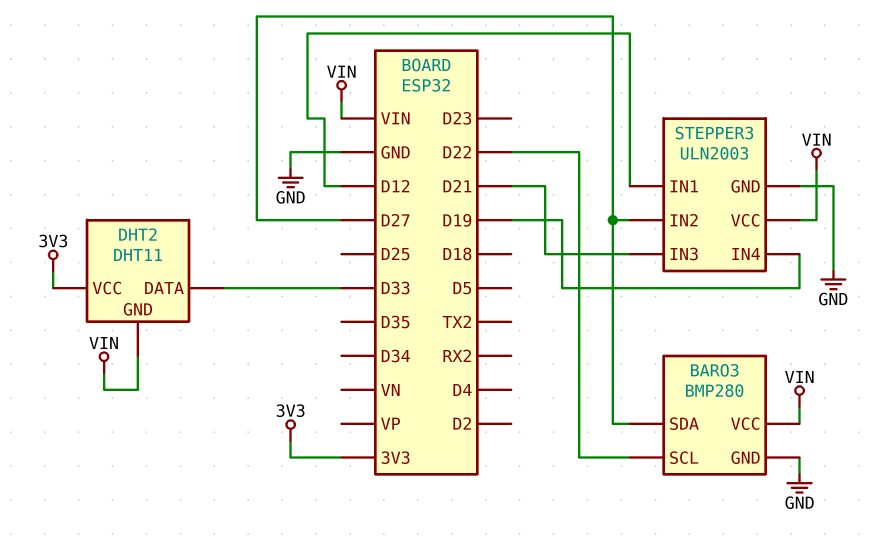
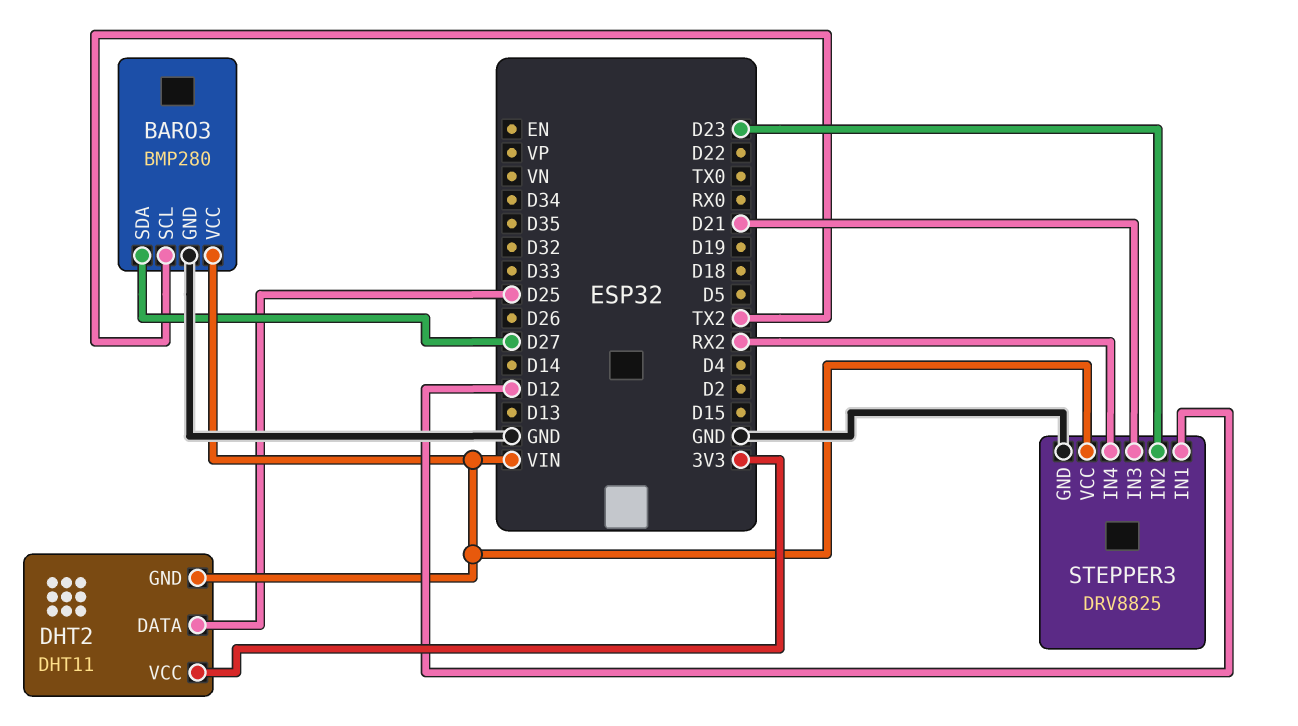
BARO3 pin SCL: D22 -> TX2
DHT2 pin DATA: D33 -> D25
STEPPER3: ULN2003 -> DRV8825
STEPPER3 pin IN2: D27 -> D23
STEPPER3 pin IN4: D19 -> RX2

